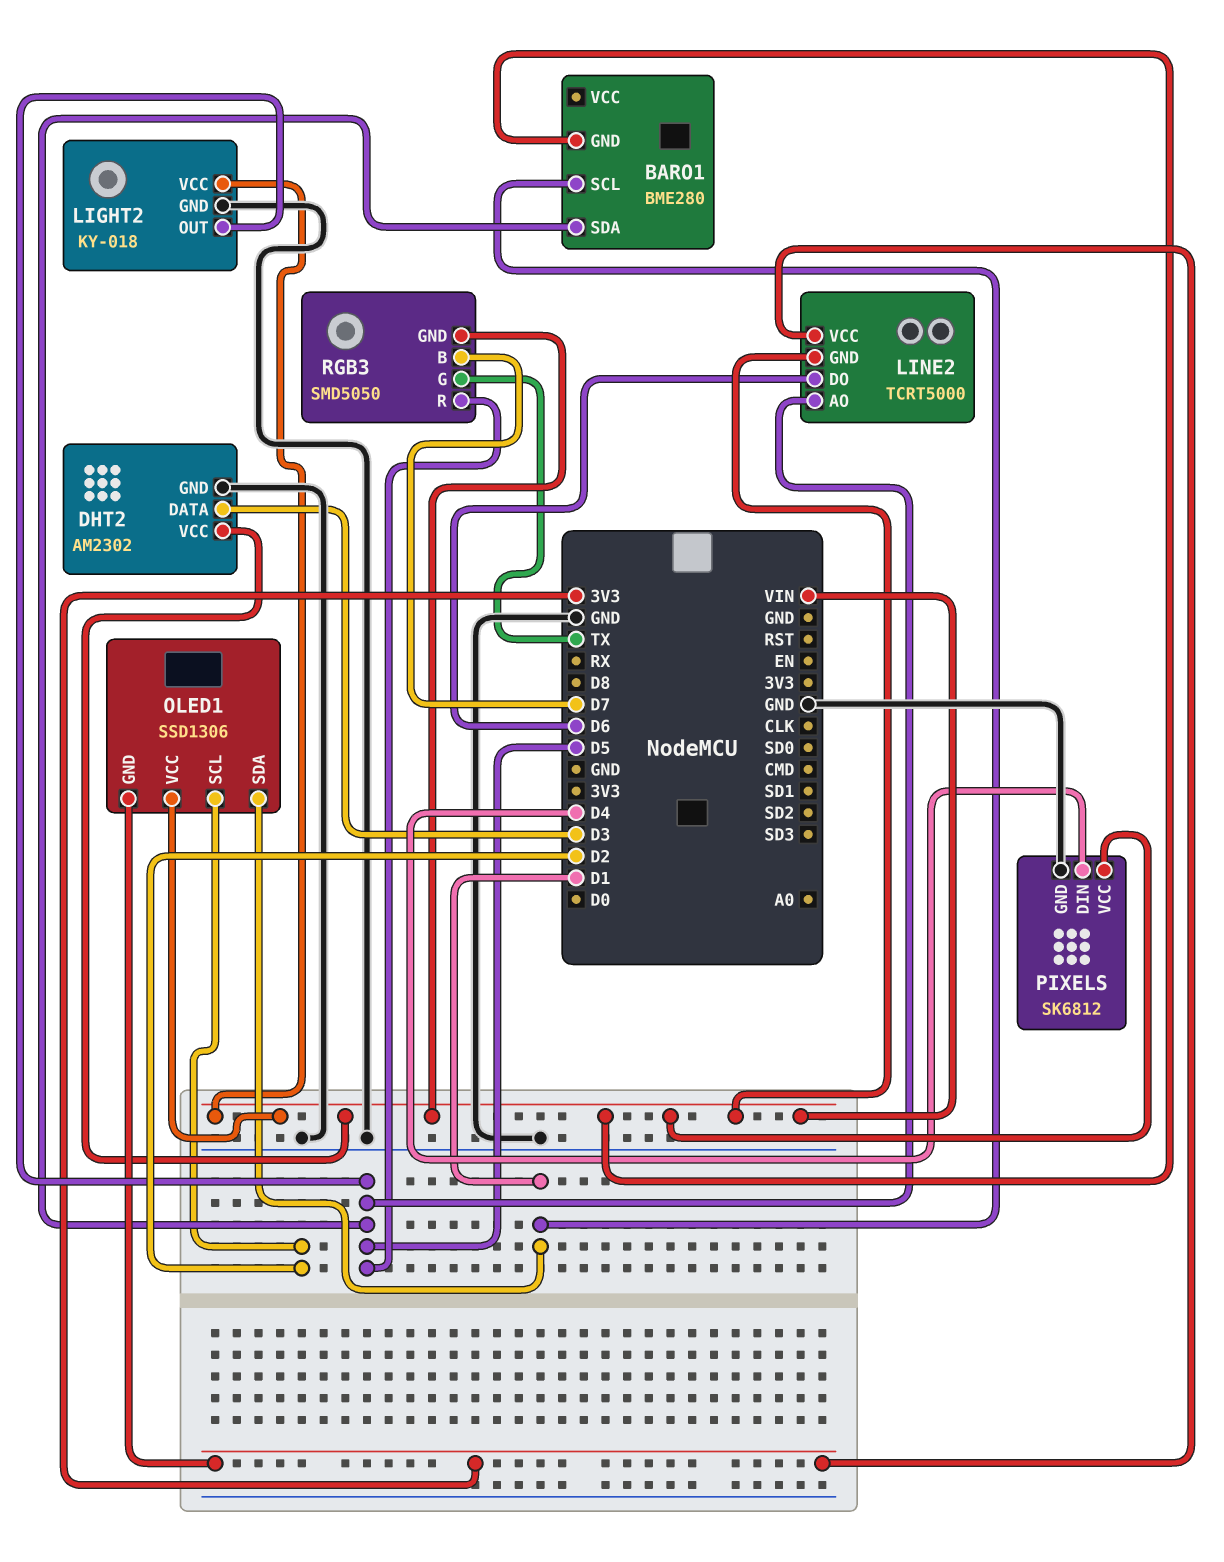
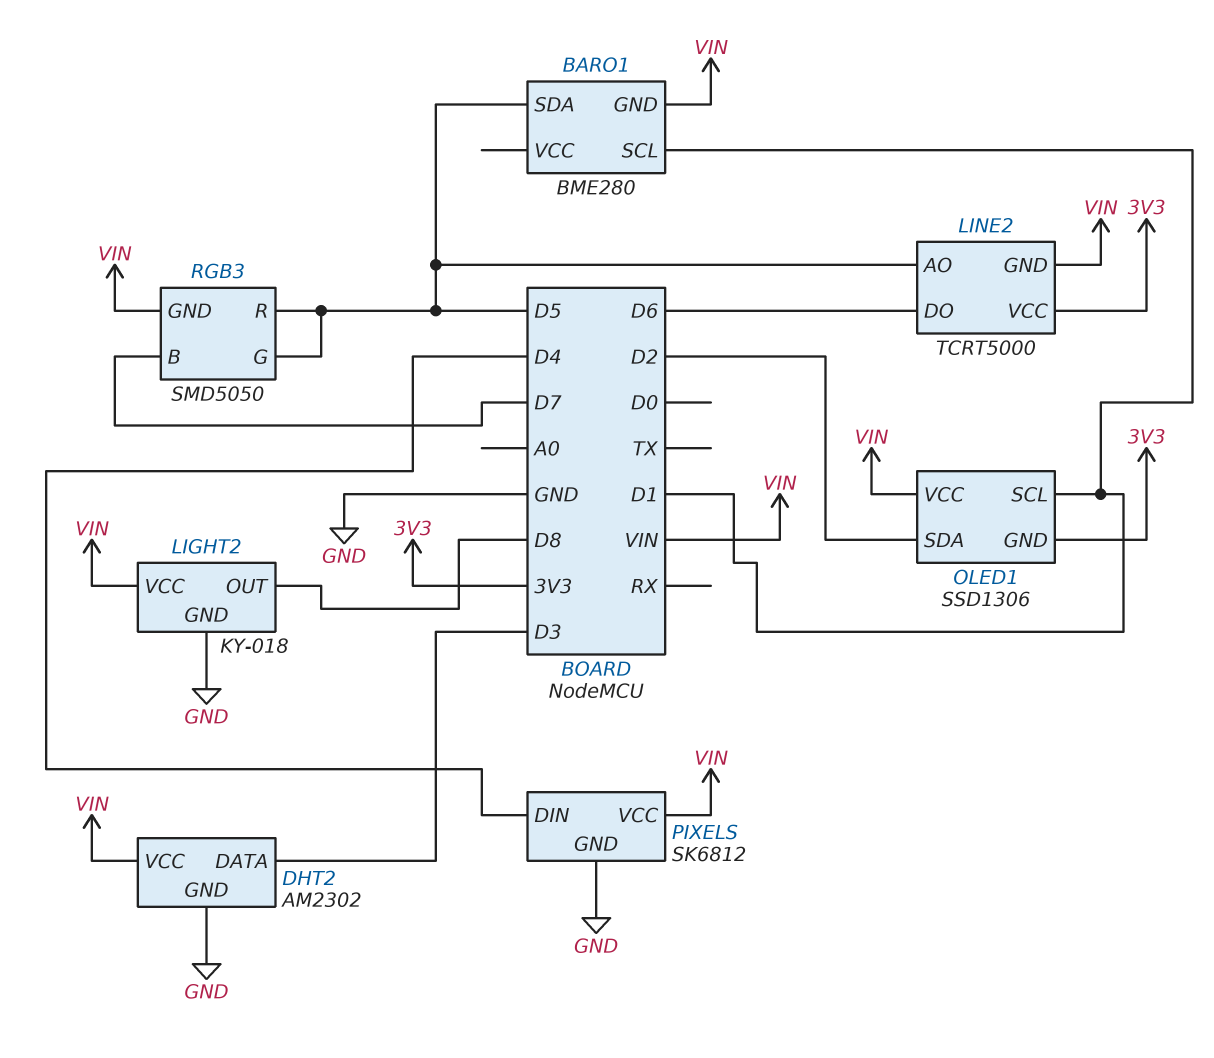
LIGHT2 pin OUT: D5 -> D8
OLED1 pin SCL: D2 -> D1
OLED1 pin SDA: D1 -> D2
RGB3 pin G: TX -> D5

